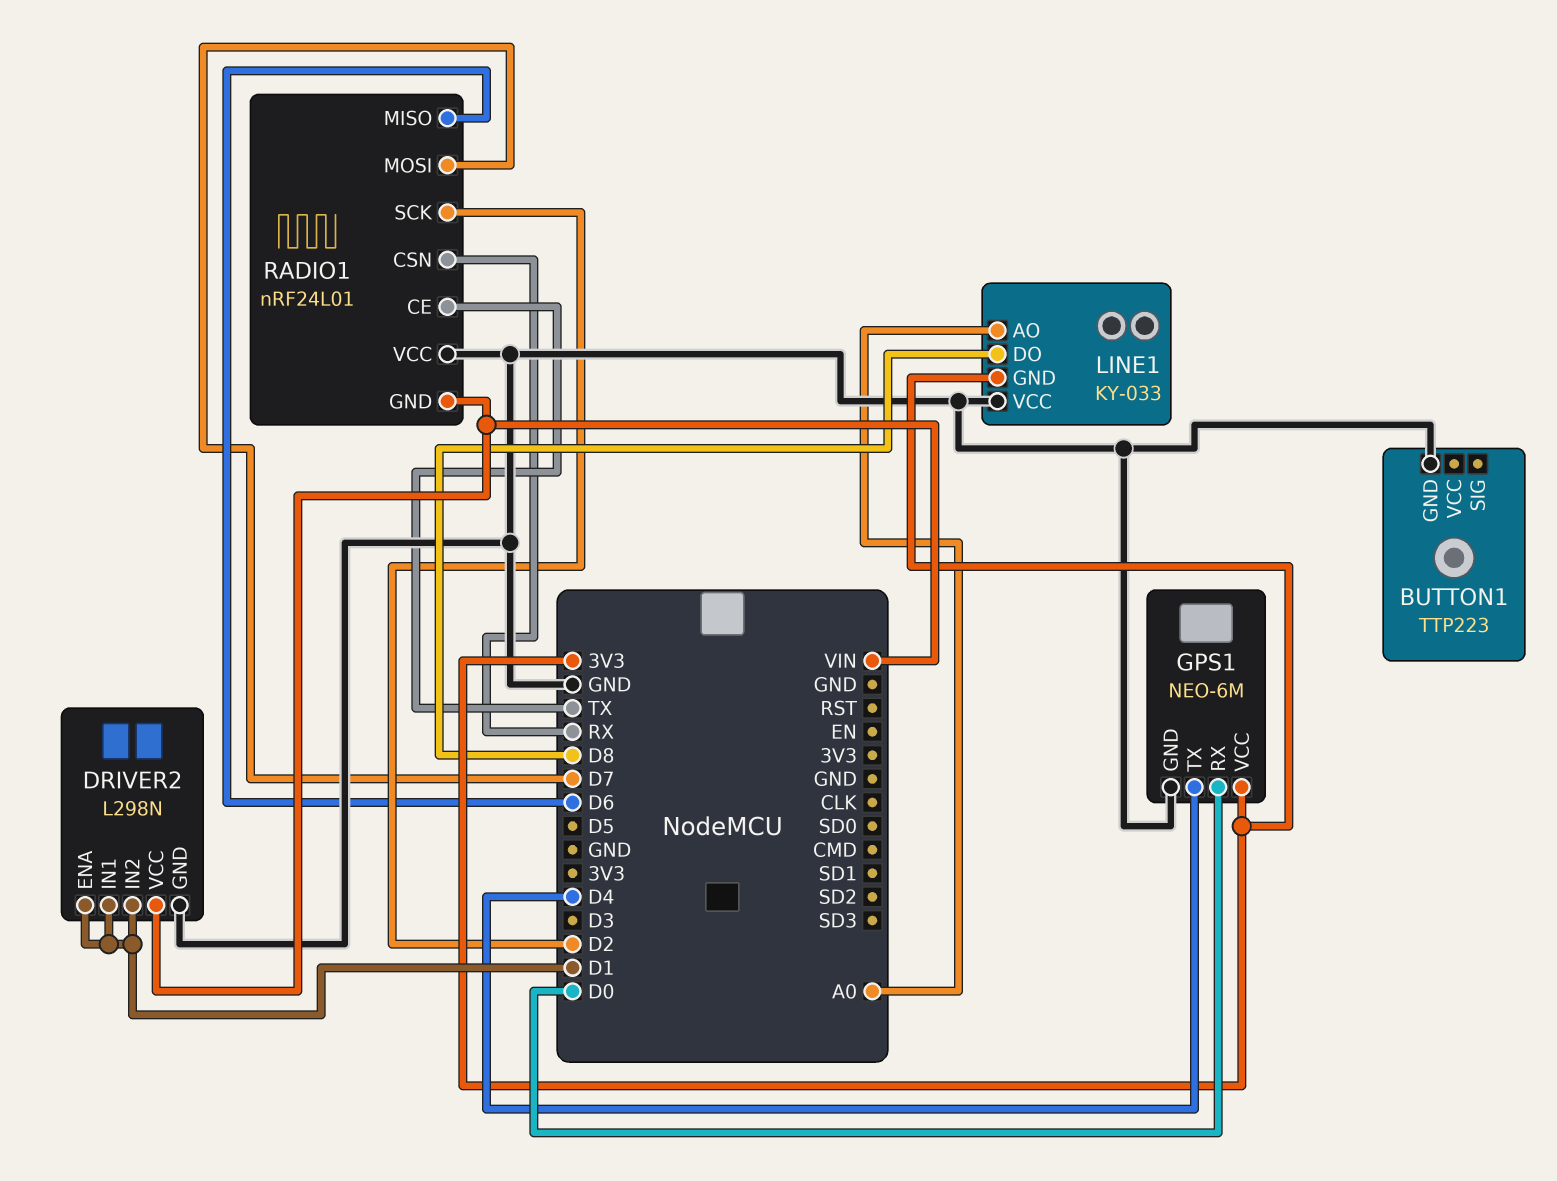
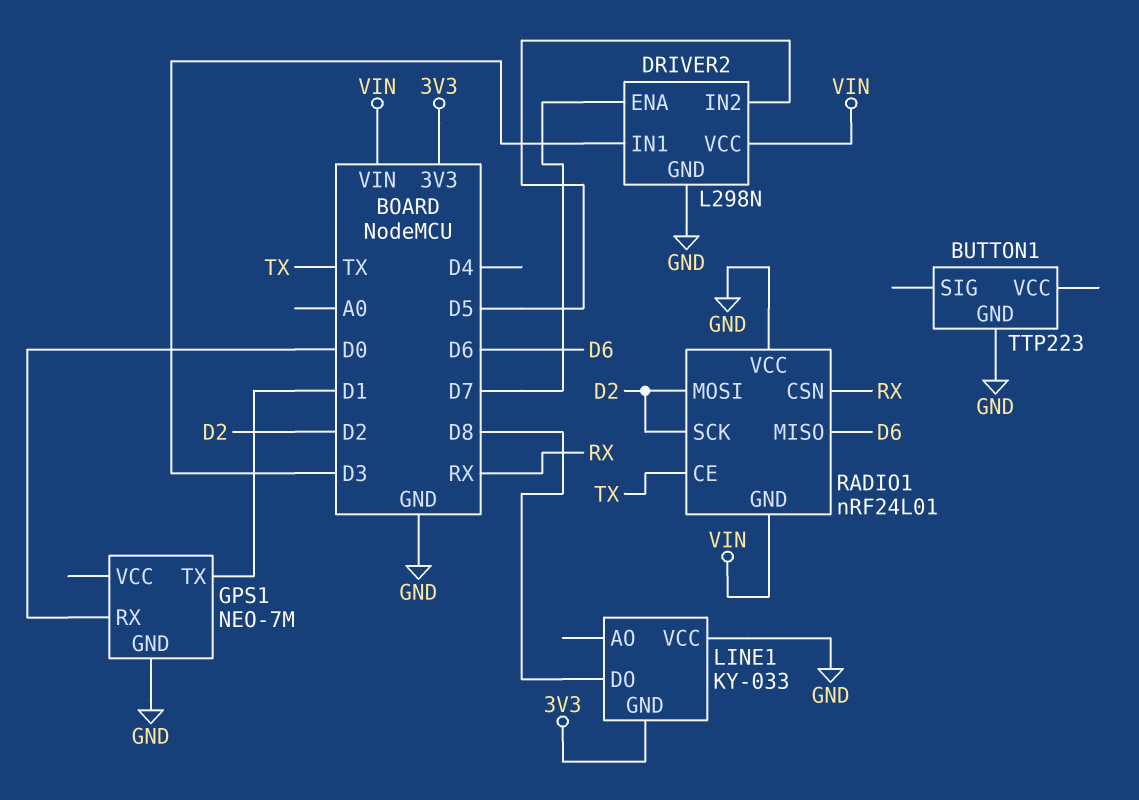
DRIVER2 pin ENA: D1 -> D7
DRIVER2 pin IN1: D1 -> D3
DRIVER2 pin IN2: D1 -> D5
GPS1: NEO-6M -> NEO-7M
GPS1 pin TX: D4 -> D1
GPS1 pin VCC: 3V3 -> none
LINE1 pin AO: A0 -> none
RADIO1 pin MOSI: D7 -> D2

